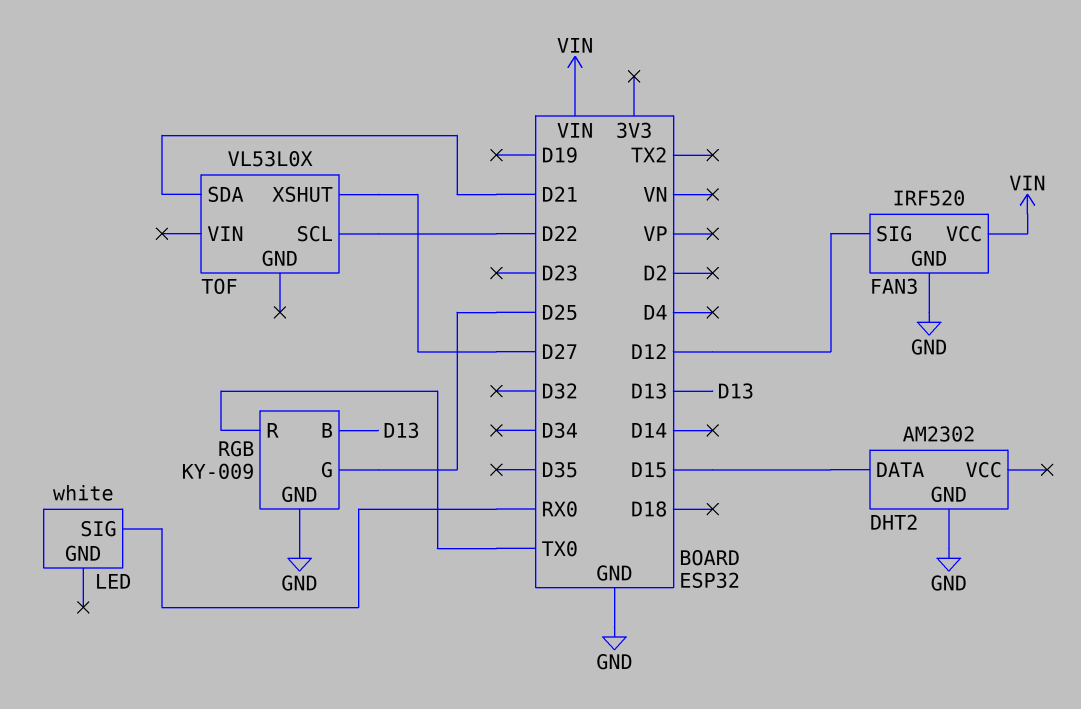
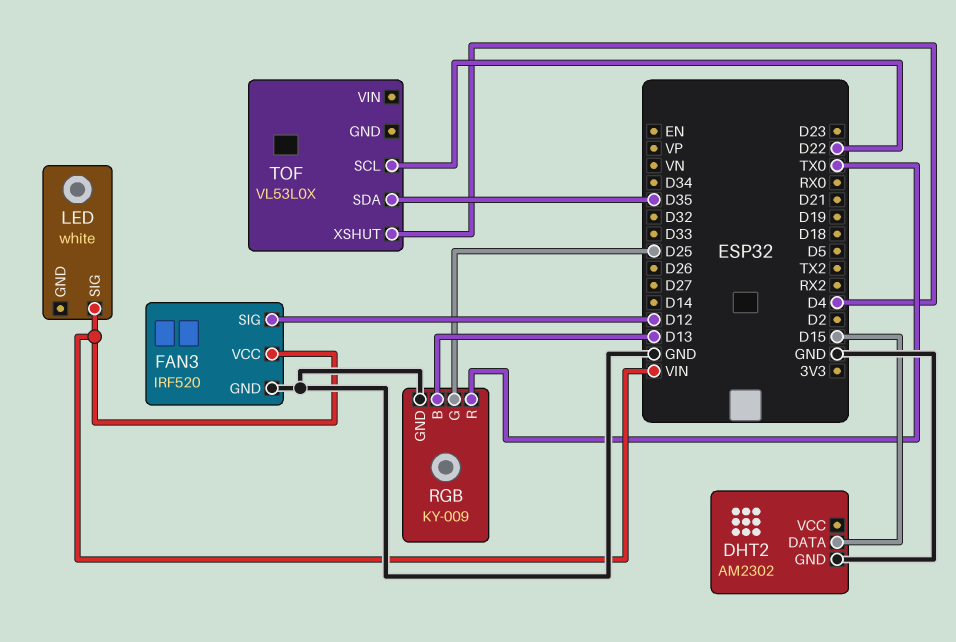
LED pin SIG: RX0 -> VIN
TOF pin SDA: D21 -> D35
TOF pin XSHUT: D27 -> D4

